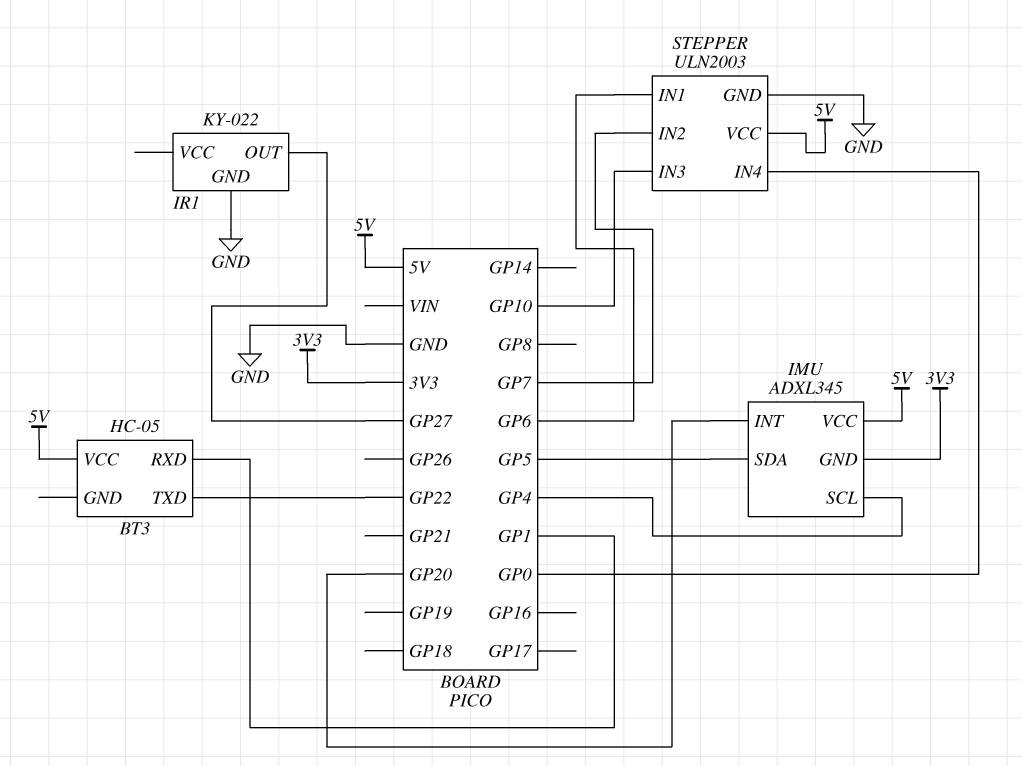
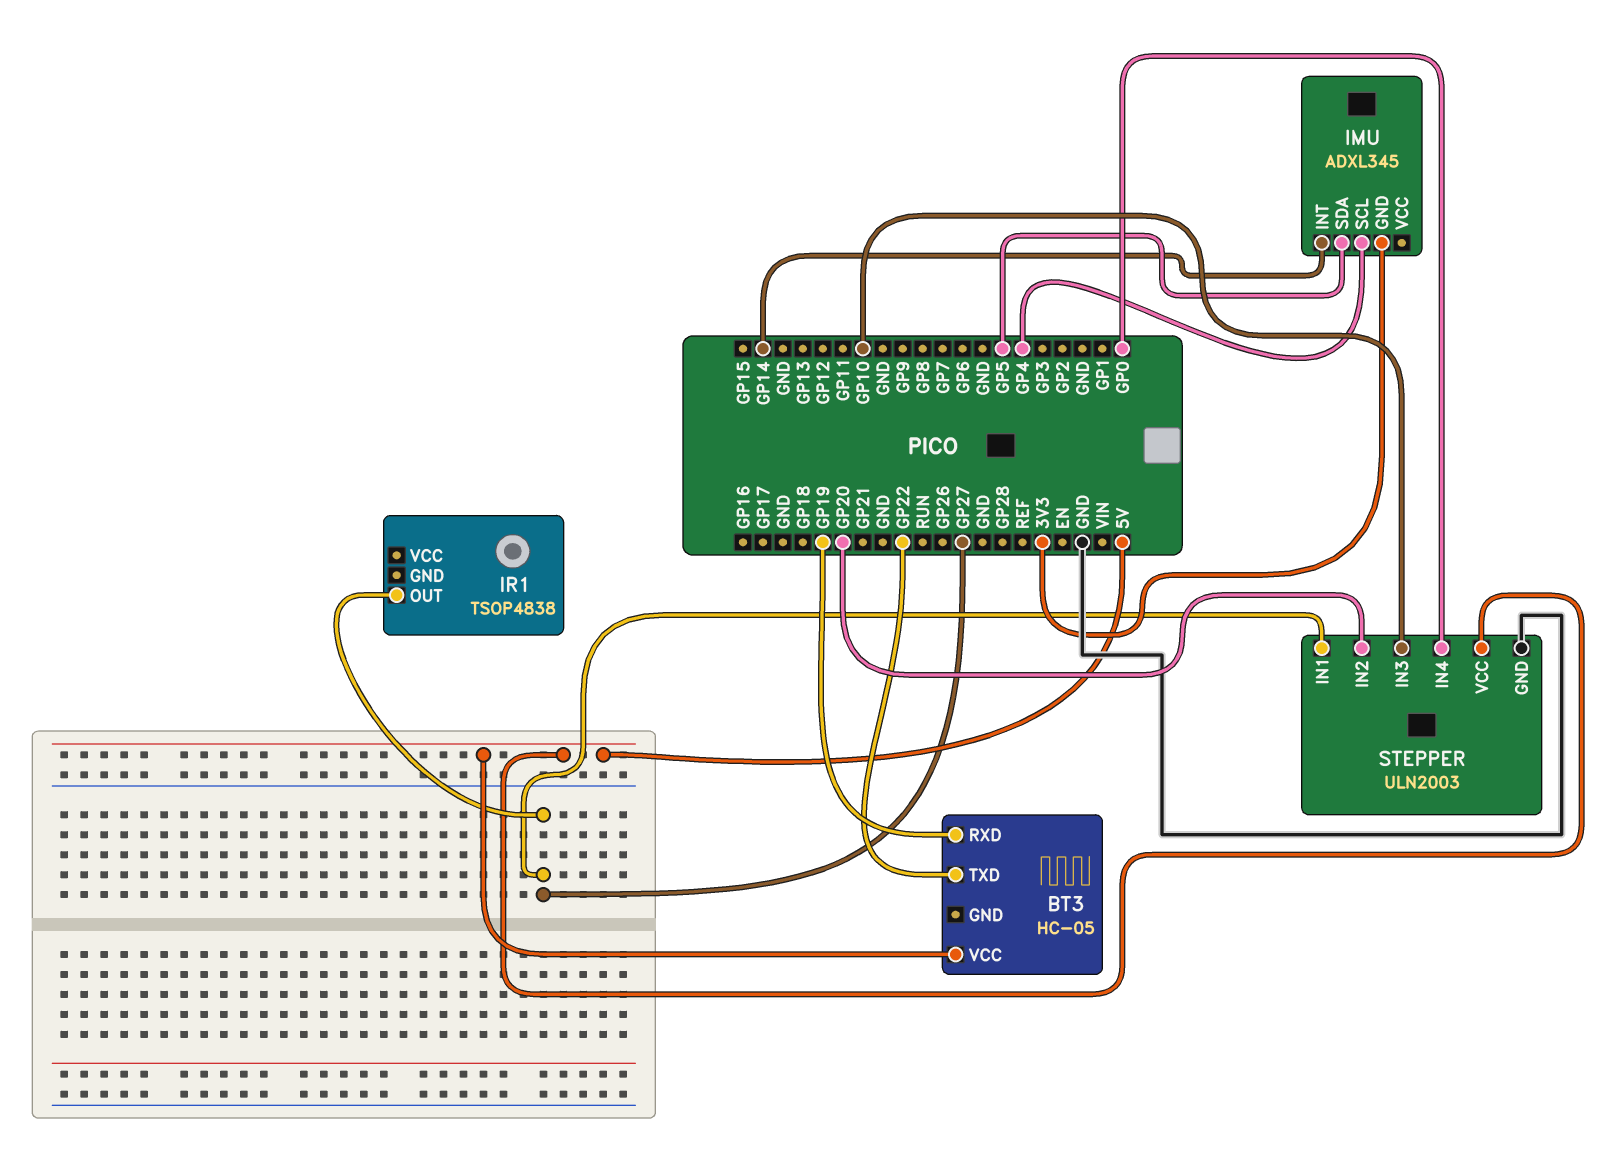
BT3 pin RXD: GP1 -> GP19
IMU pin INT: GP20 -> GP14
IMU pin VCC: 5V -> none
IR1: KY-022 -> TSOP4838
IR1 pin GND: GND -> none
STEPPER pin IN1: GP6 -> GP27
STEPPER pin IN2: GP7 -> GP20

